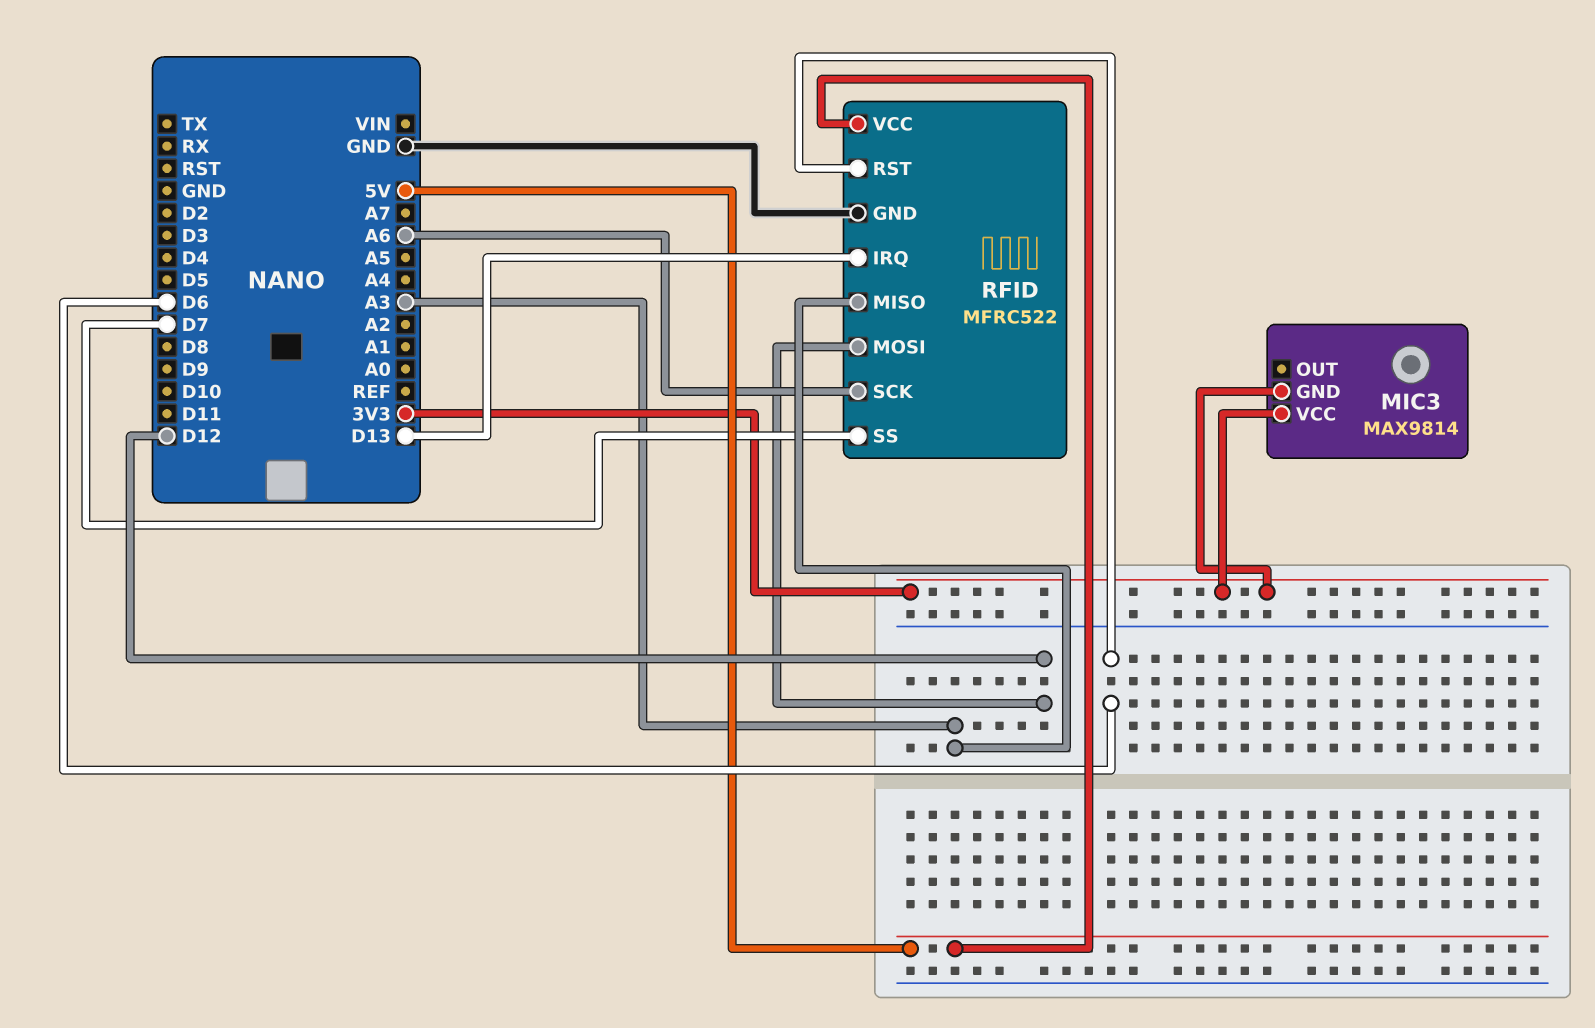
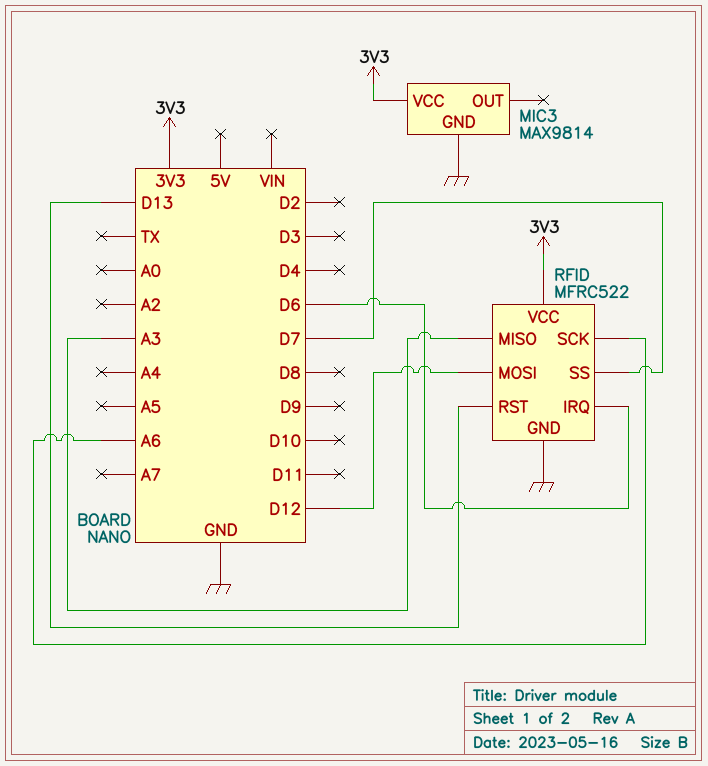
MIC3 pin GND: 3V3 -> GND
RFID pin IRQ: D13 -> D6
RFID pin RST: D6 -> D13
RFID pin VCC: 5V -> 3V3

